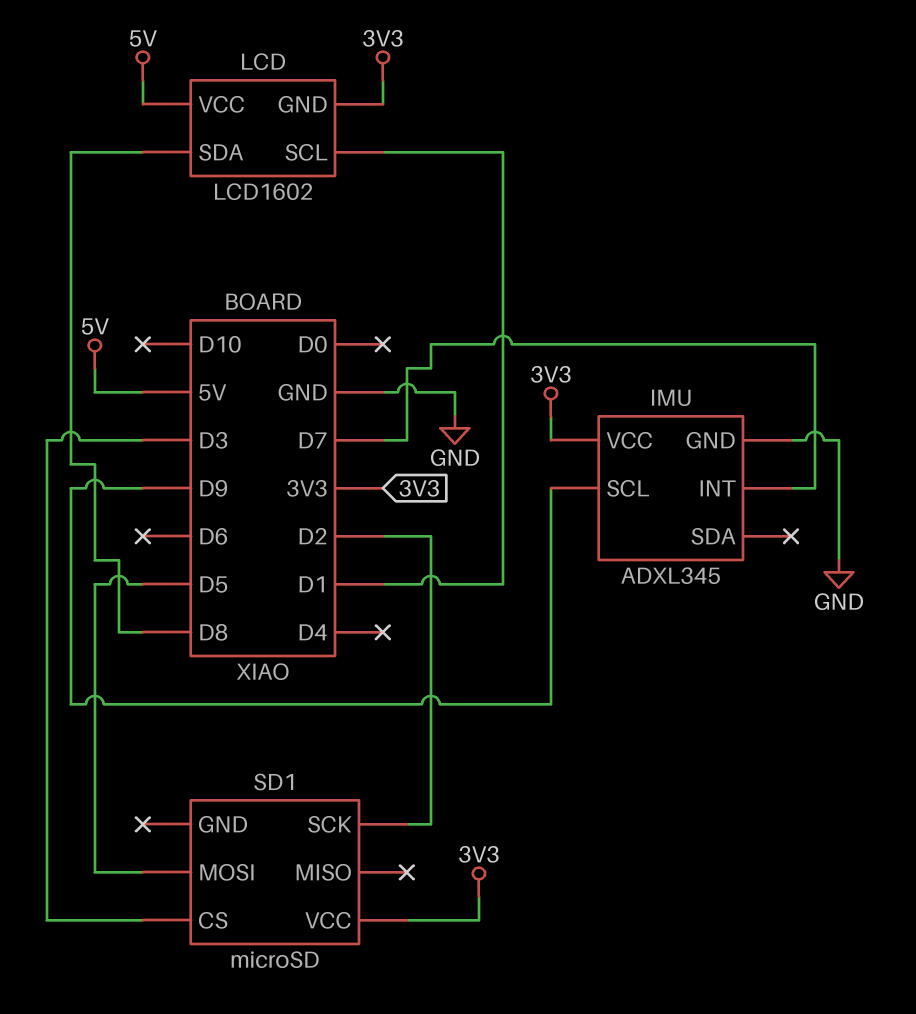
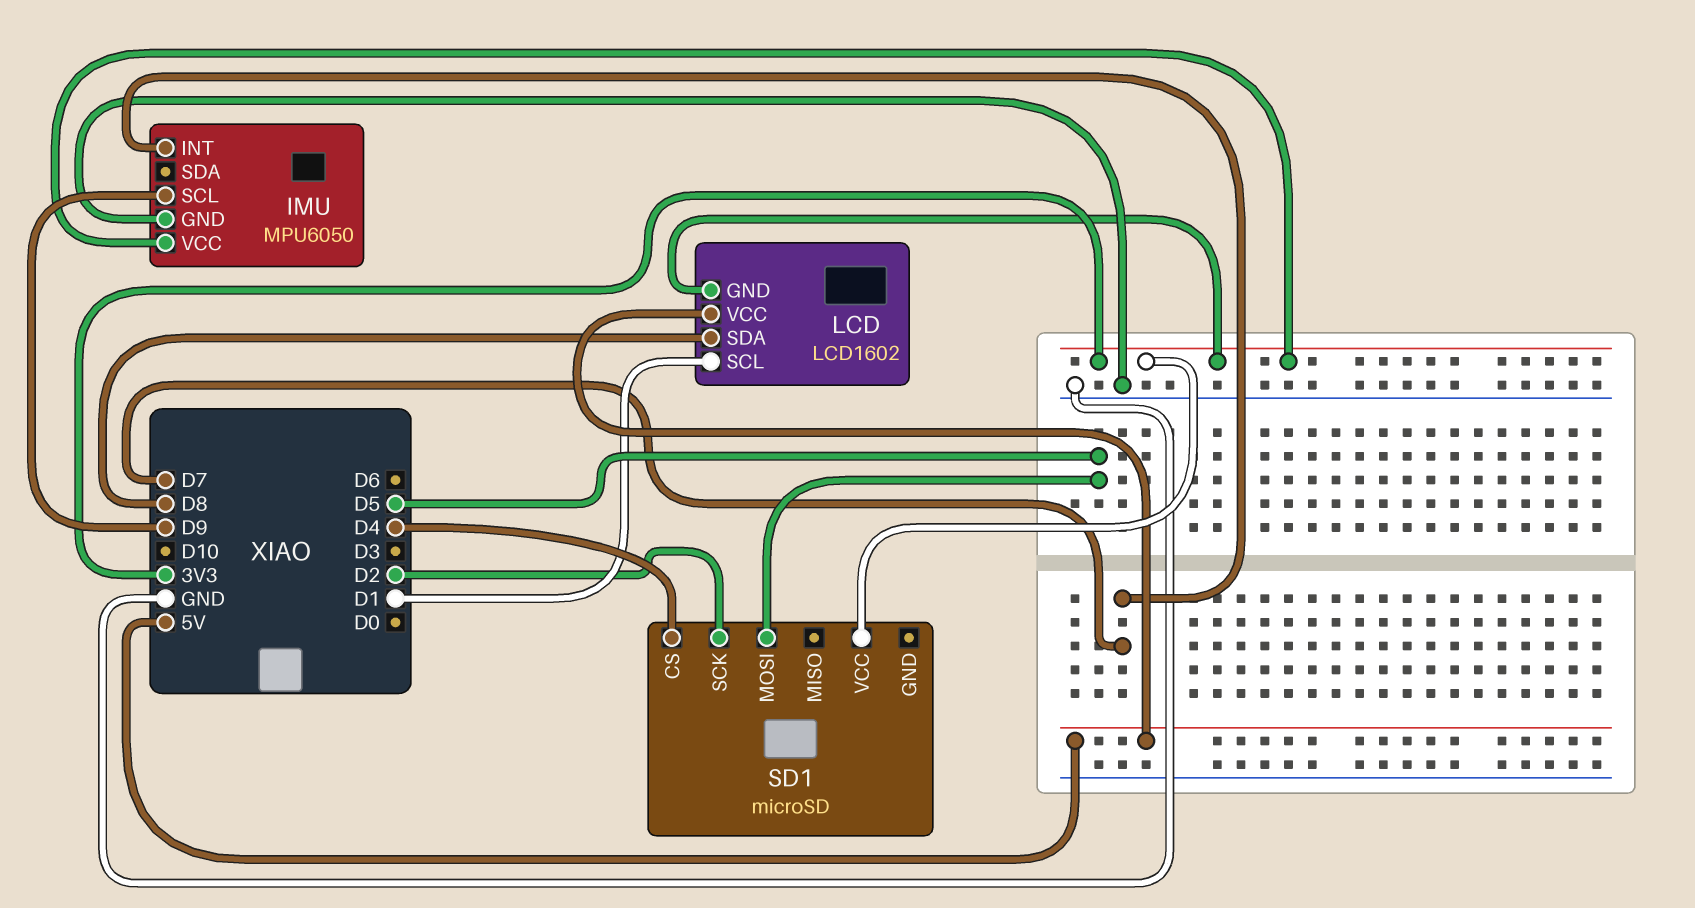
IMU: ADXL345 -> MPU6050
SD1 pin CS: D3 -> D4

